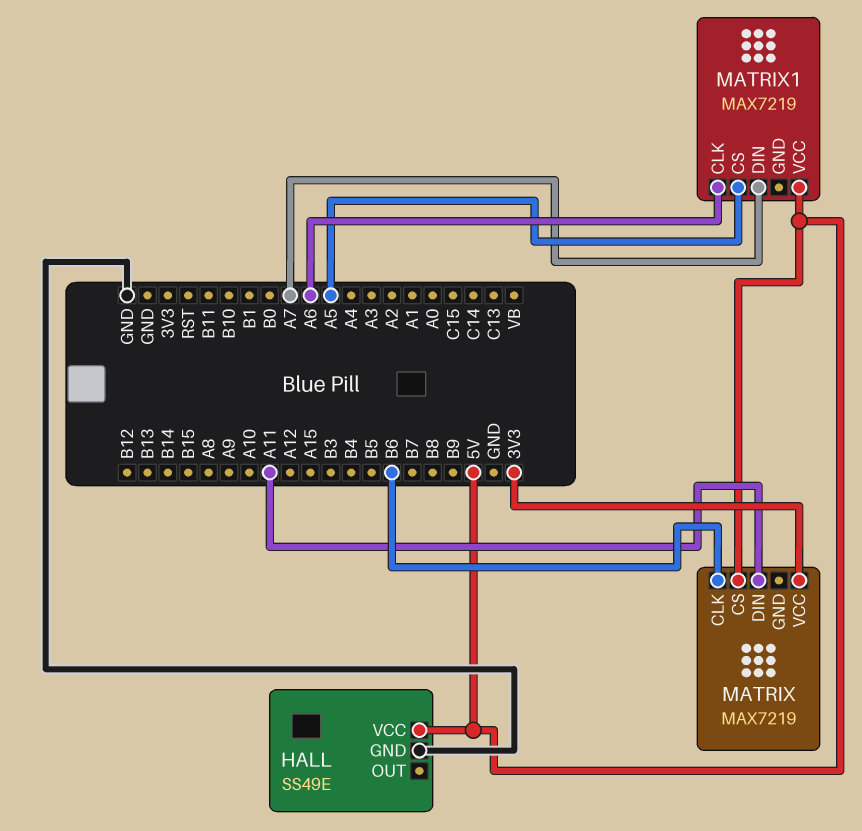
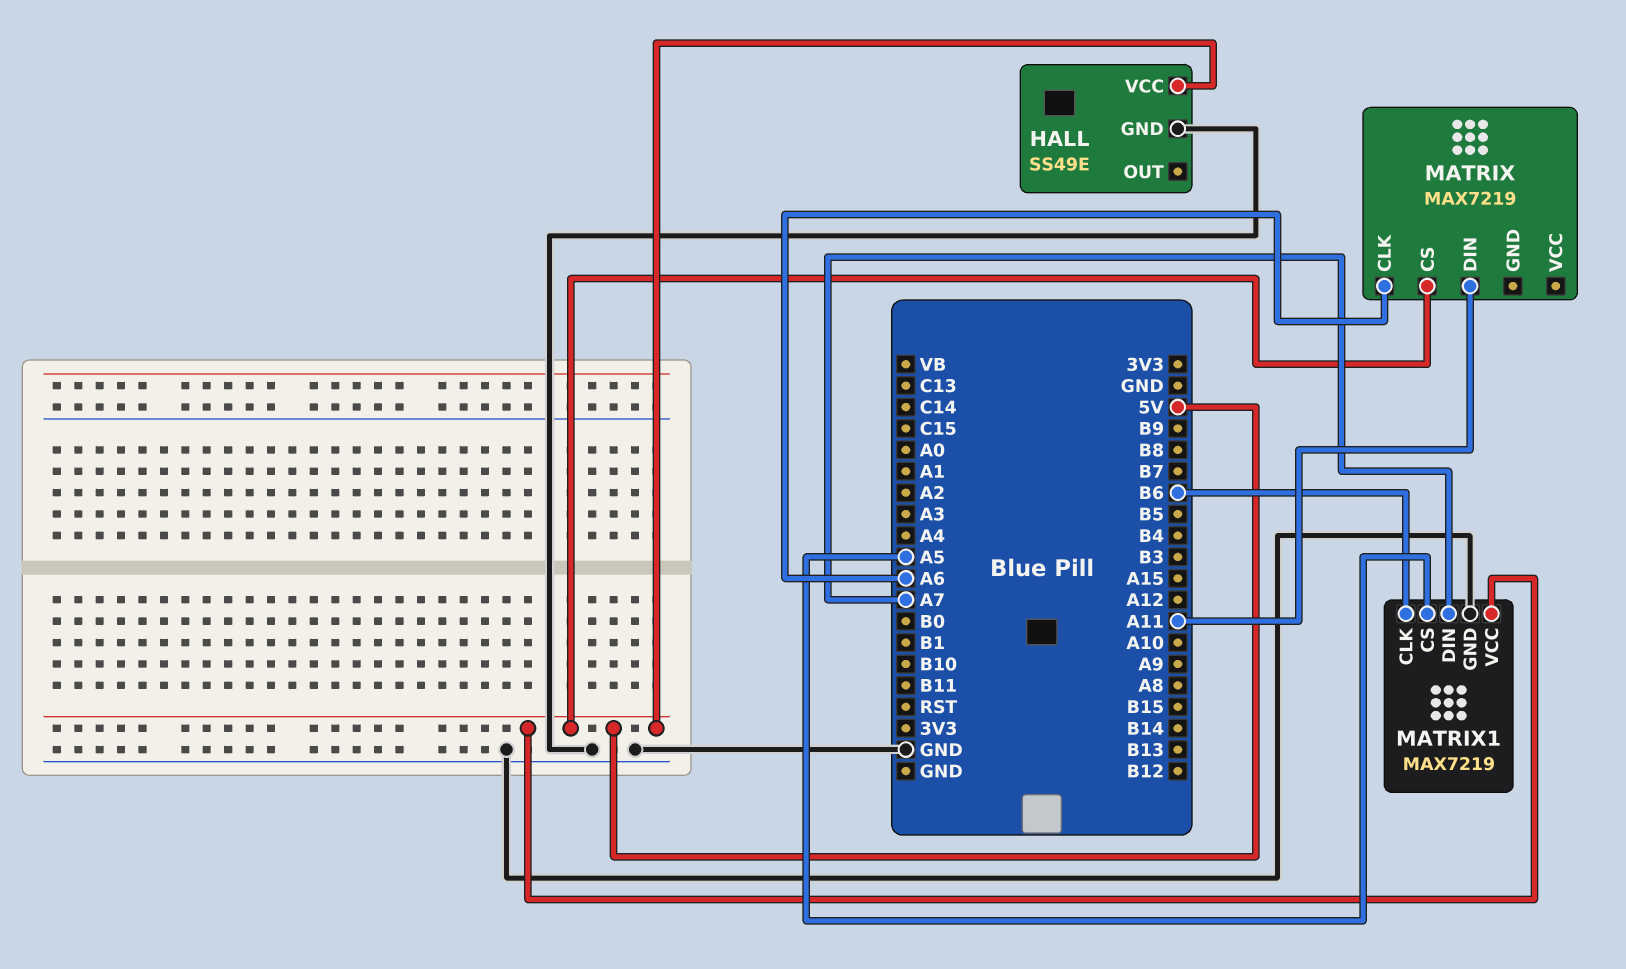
MATRIX pin CLK: B6 -> A6
MATRIX pin VCC: 3V3 -> none
MATRIX1 pin CLK: A6 -> B6
MATRIX1 pin GND: none -> GND

